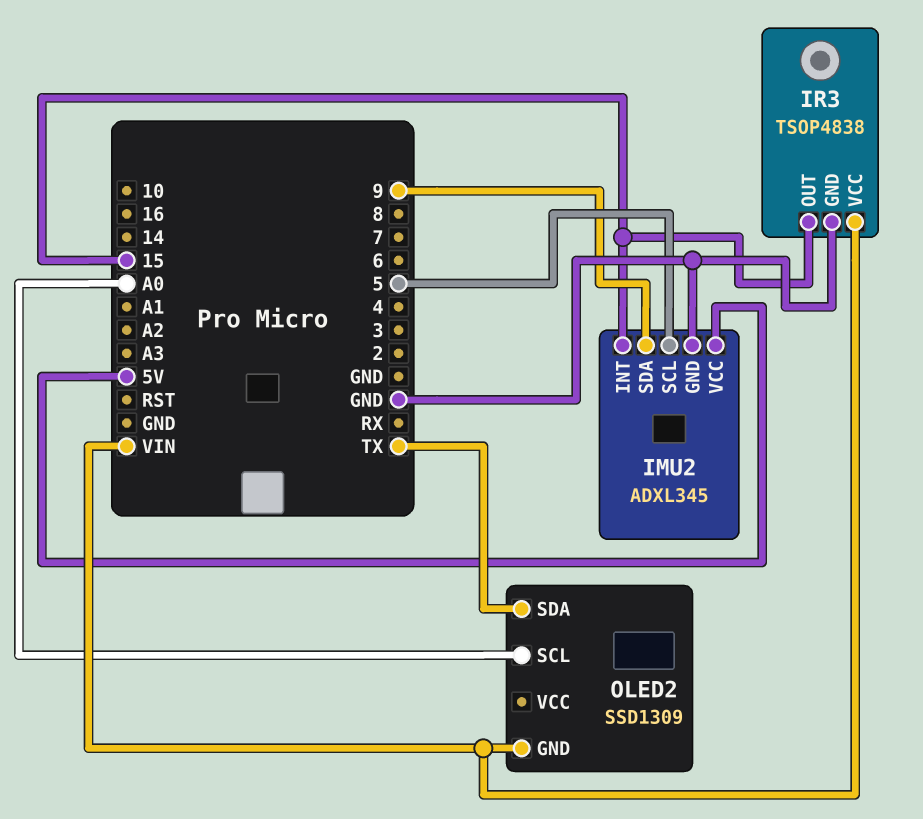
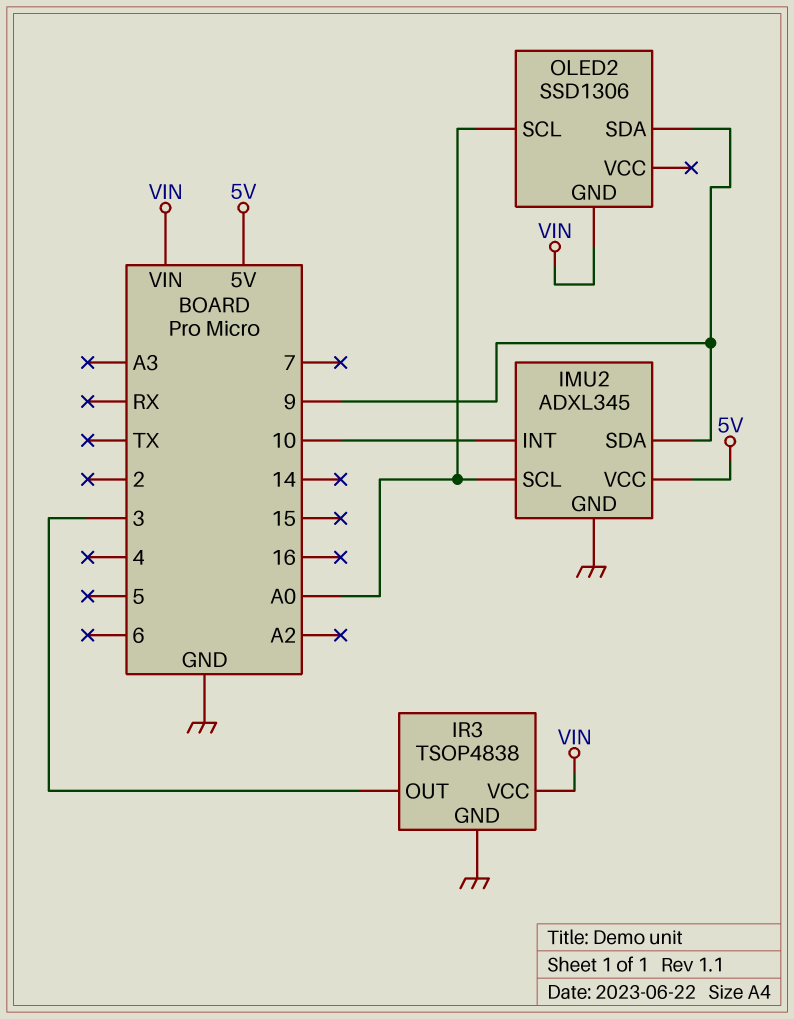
IMU2 pin INT: 15 -> 10
IMU2 pin SCL: 5 -> A0
IR3 pin OUT: 15 -> 3
OLED2: SSD1309 -> SSD1306
OLED2 pin SDA: TX -> 9

